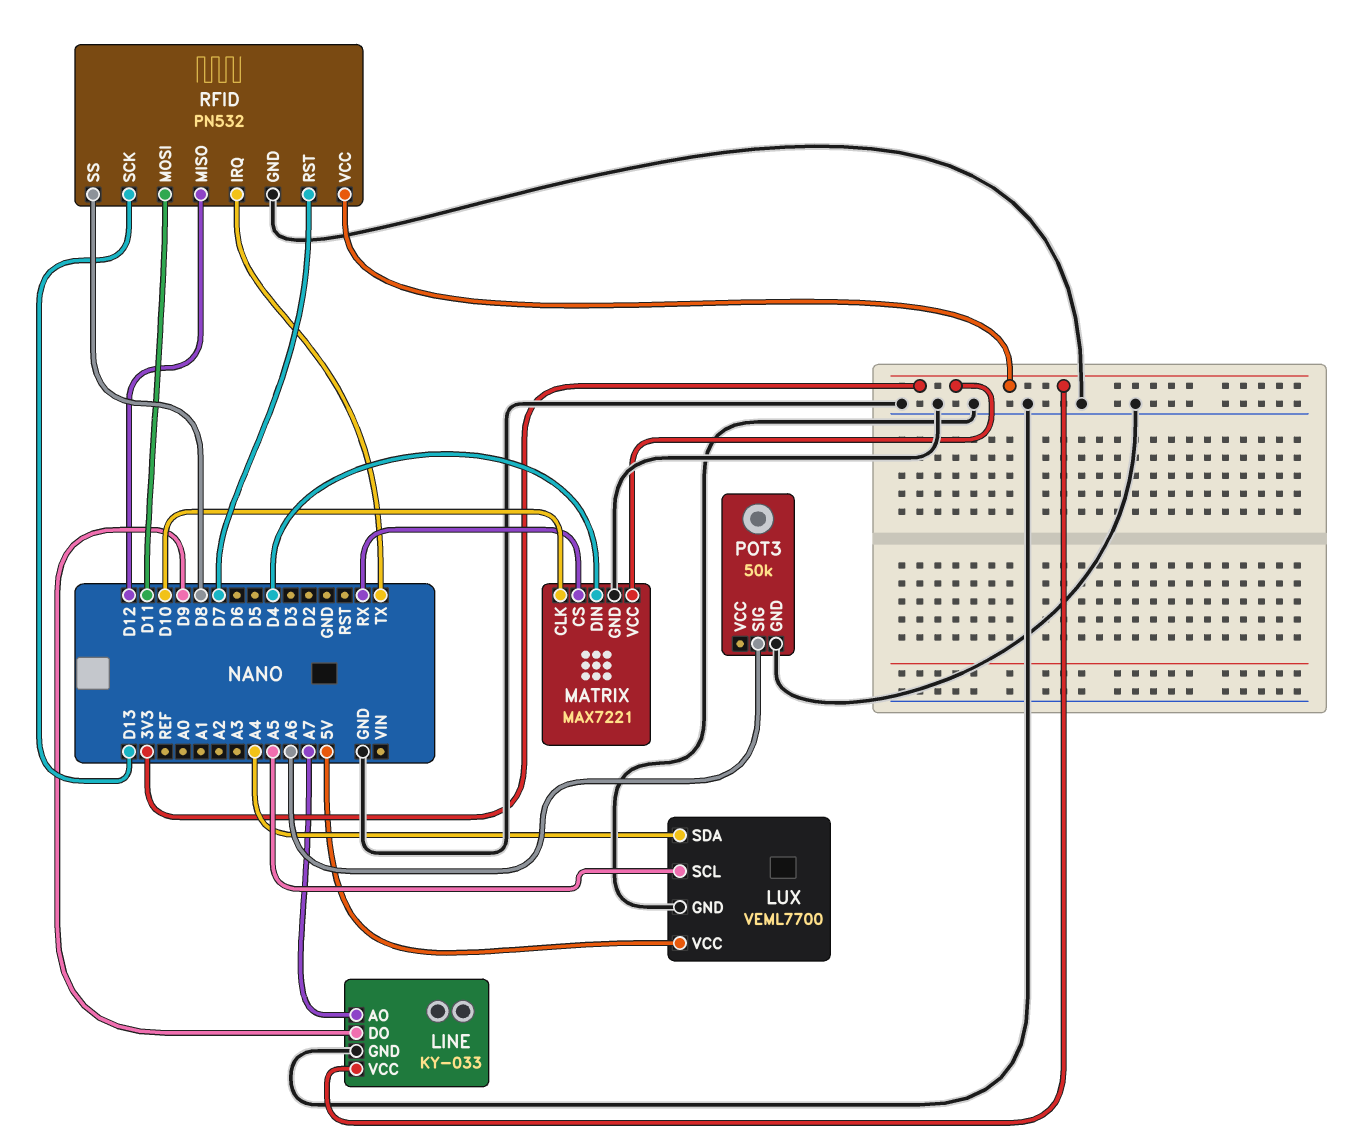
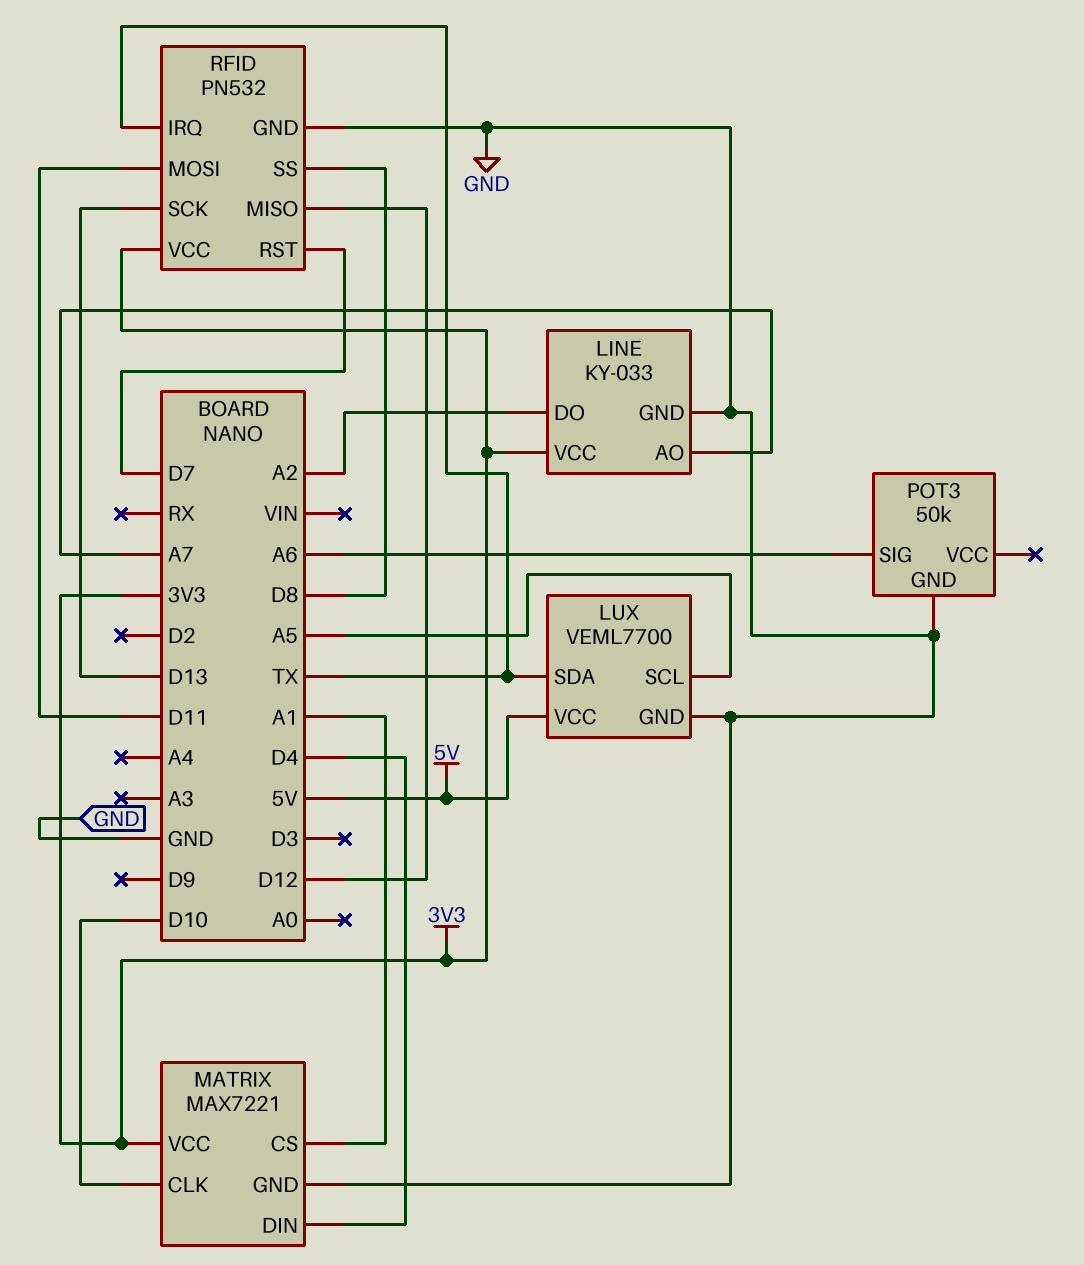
LINE pin DO: D9 -> A2
LUX pin SDA: A4 -> TX
MATRIX pin CS: RX -> A1

